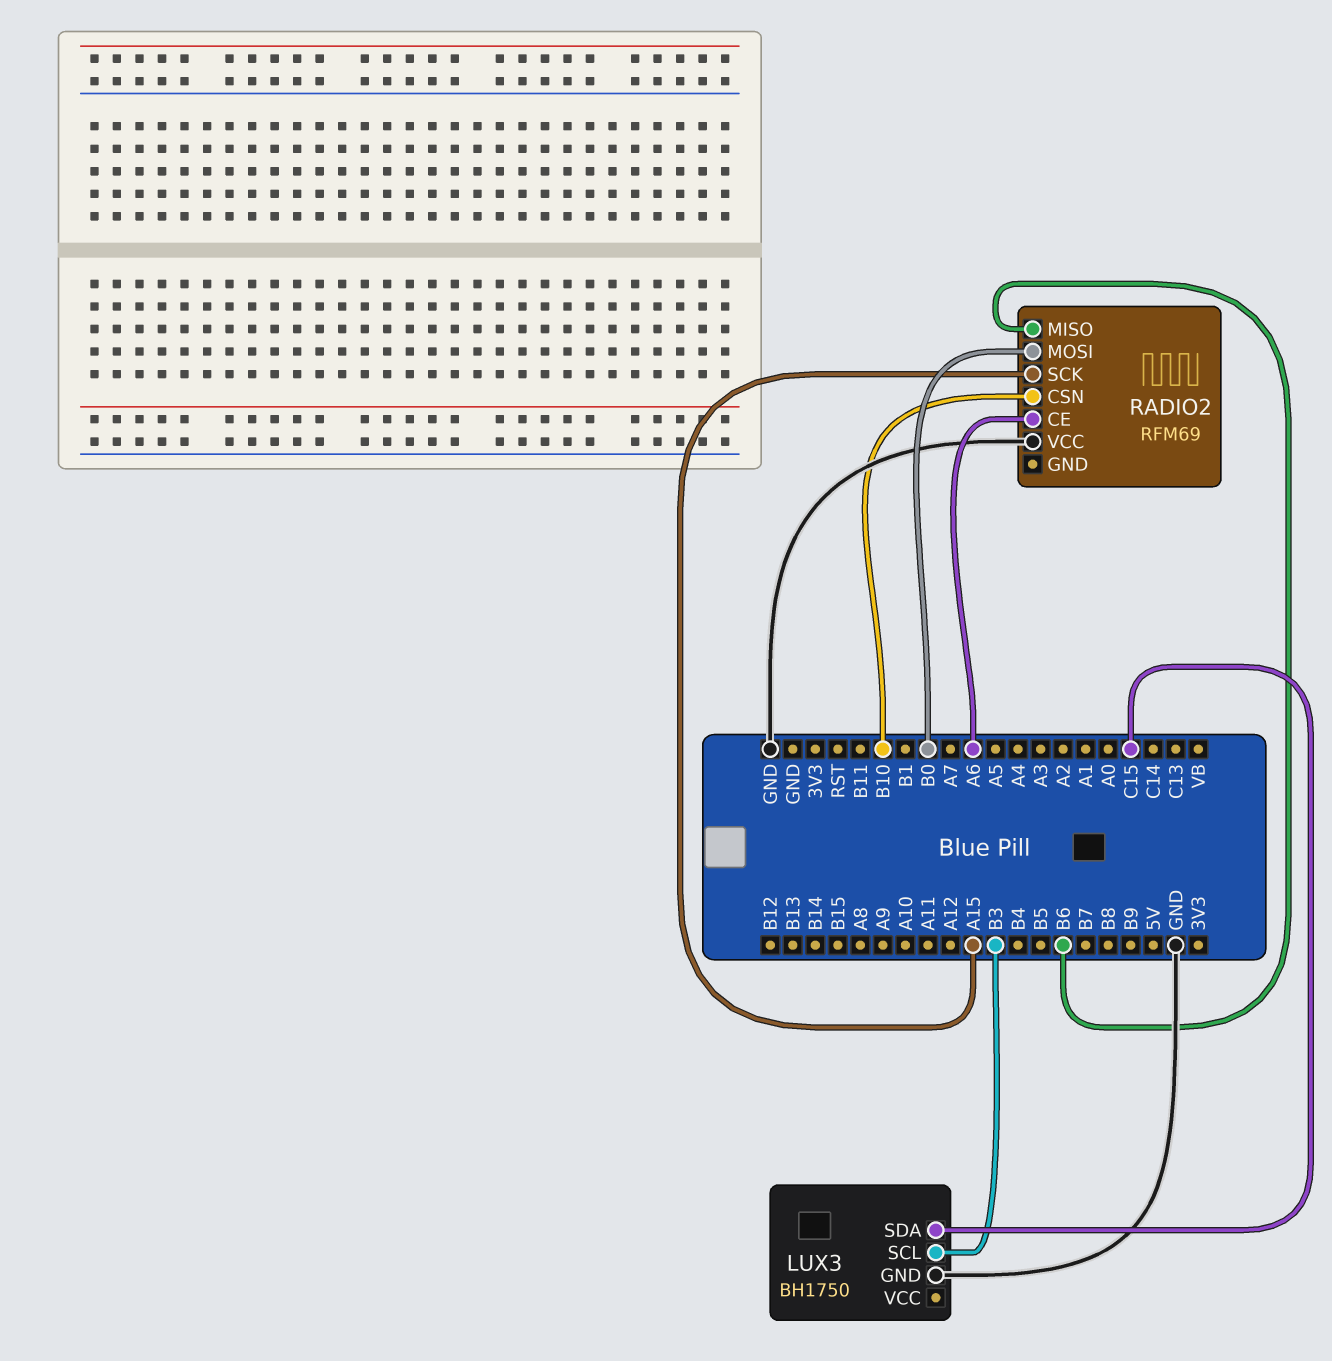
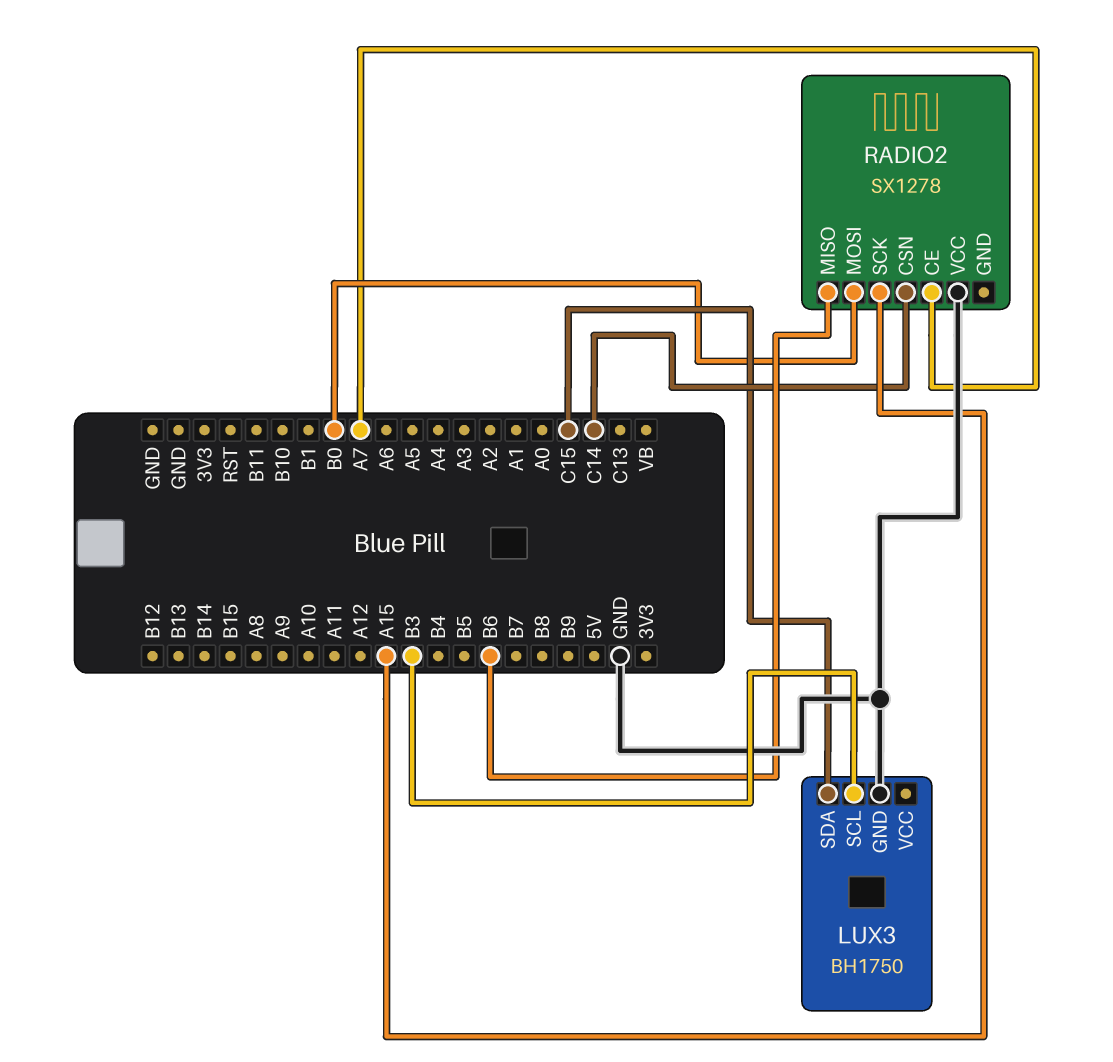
RADIO2: RFM69 -> SX1278
RADIO2 pin CE: A6 -> A7
RADIO2 pin CSN: B10 -> C14

